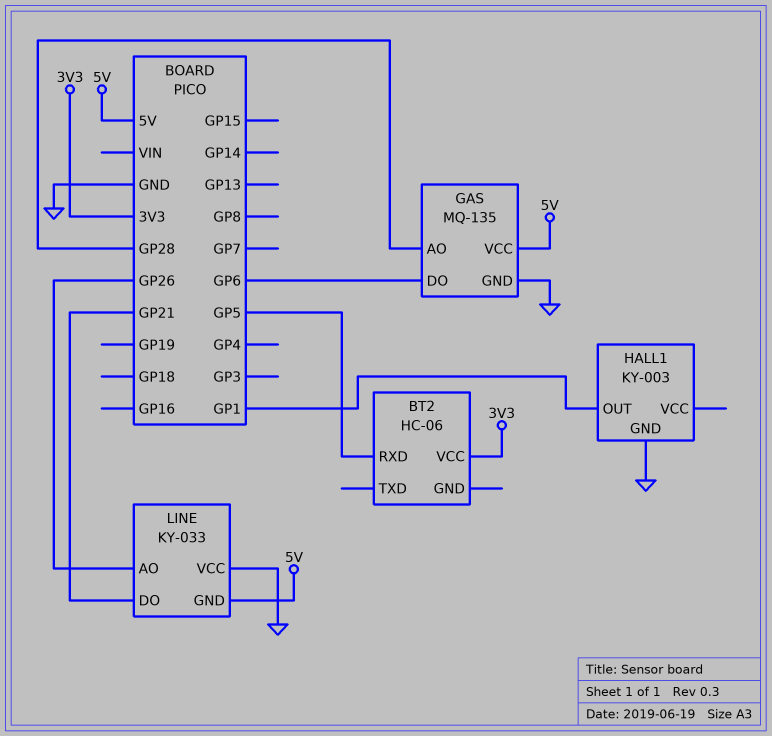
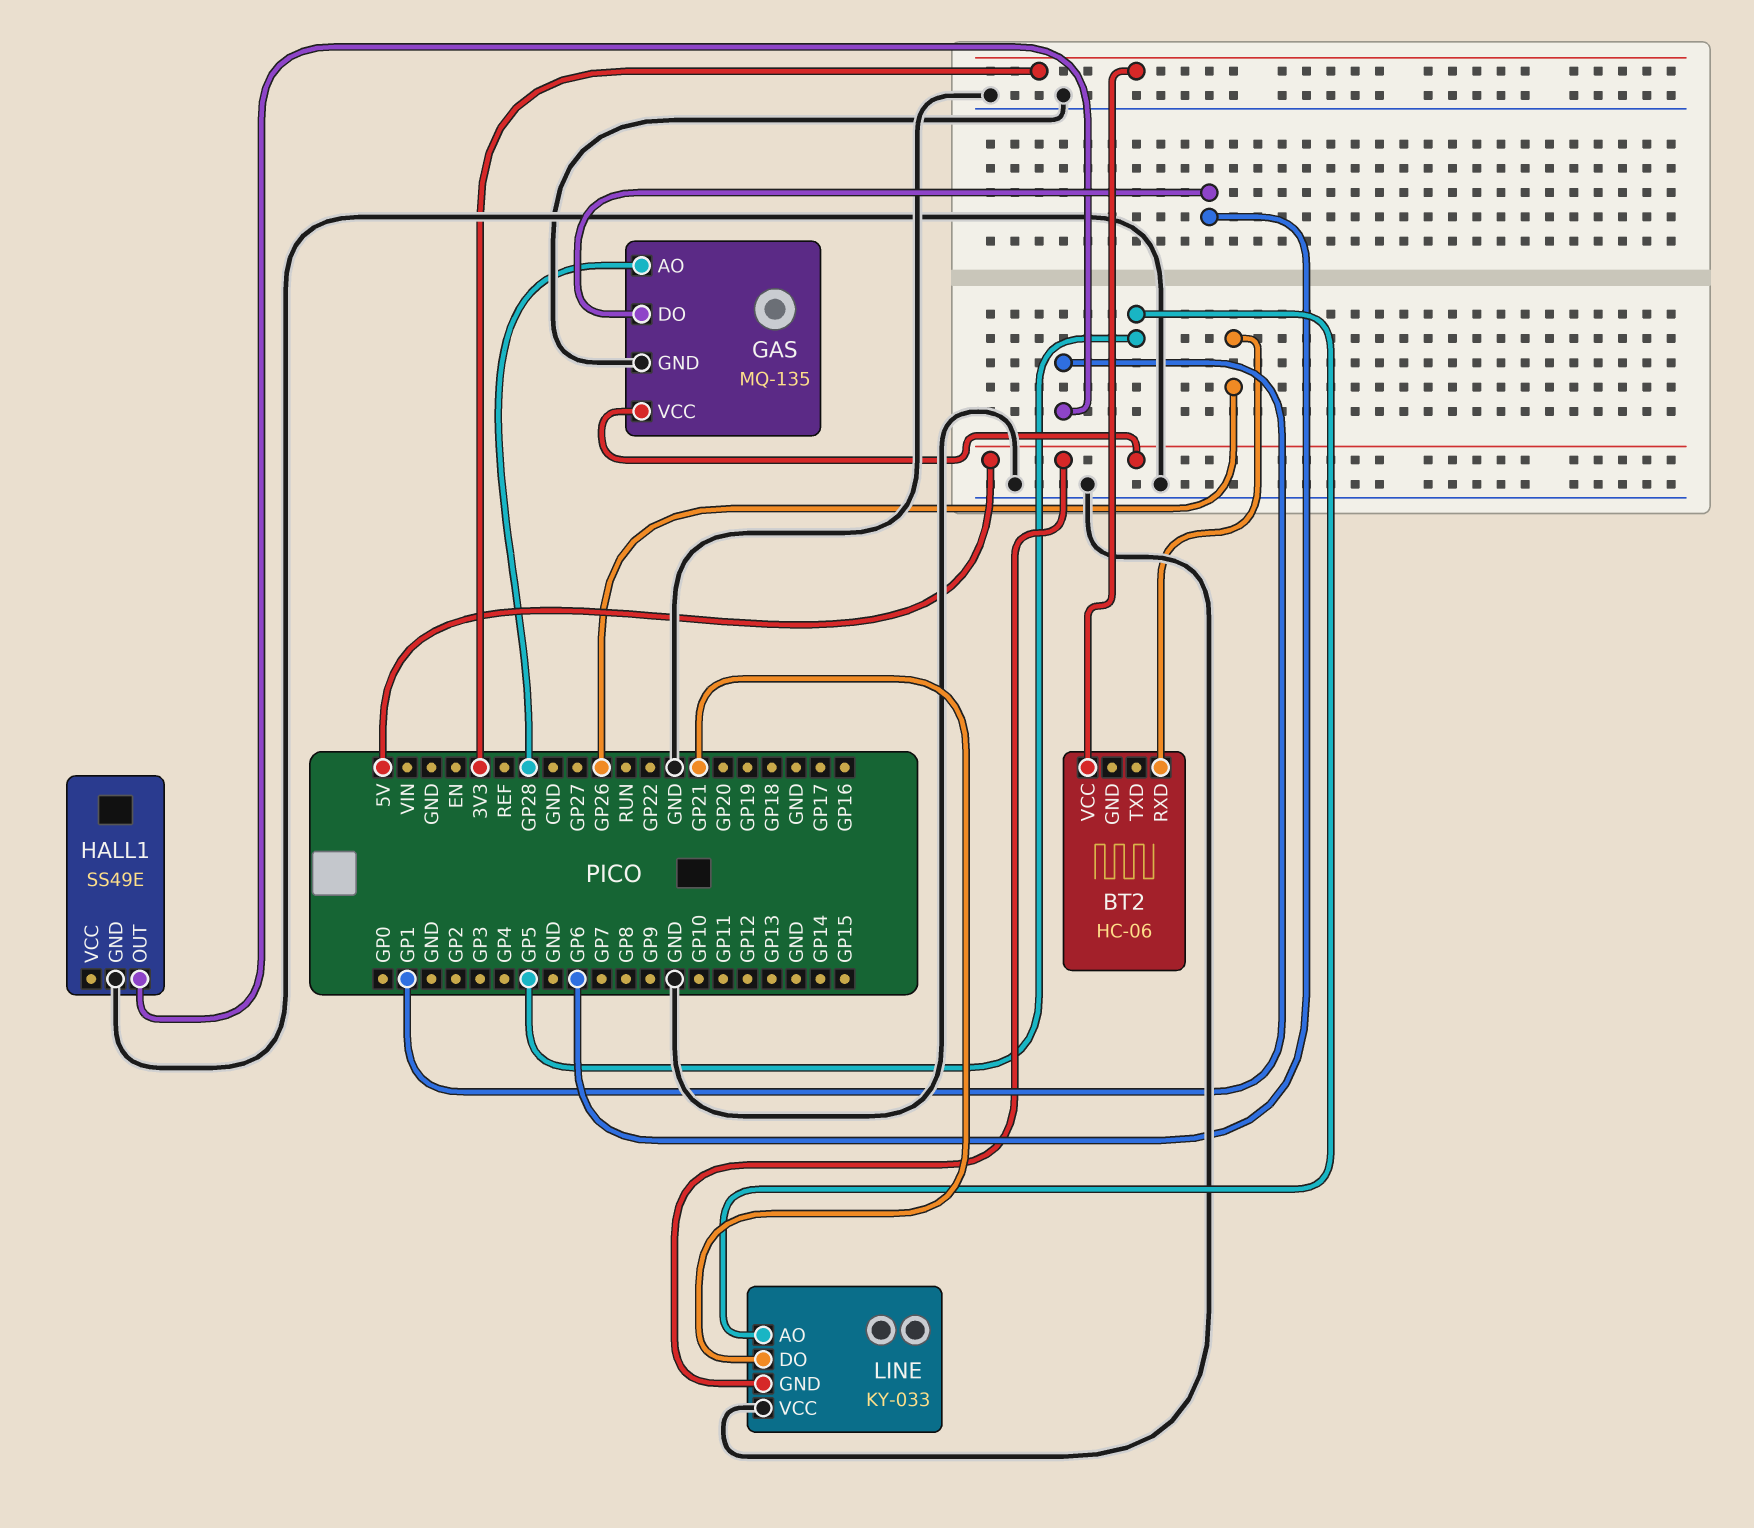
BT2 pin RXD: GP5 -> GP26
HALL1: KY-003 -> SS49E
LINE pin AO: GP26 -> GP5

